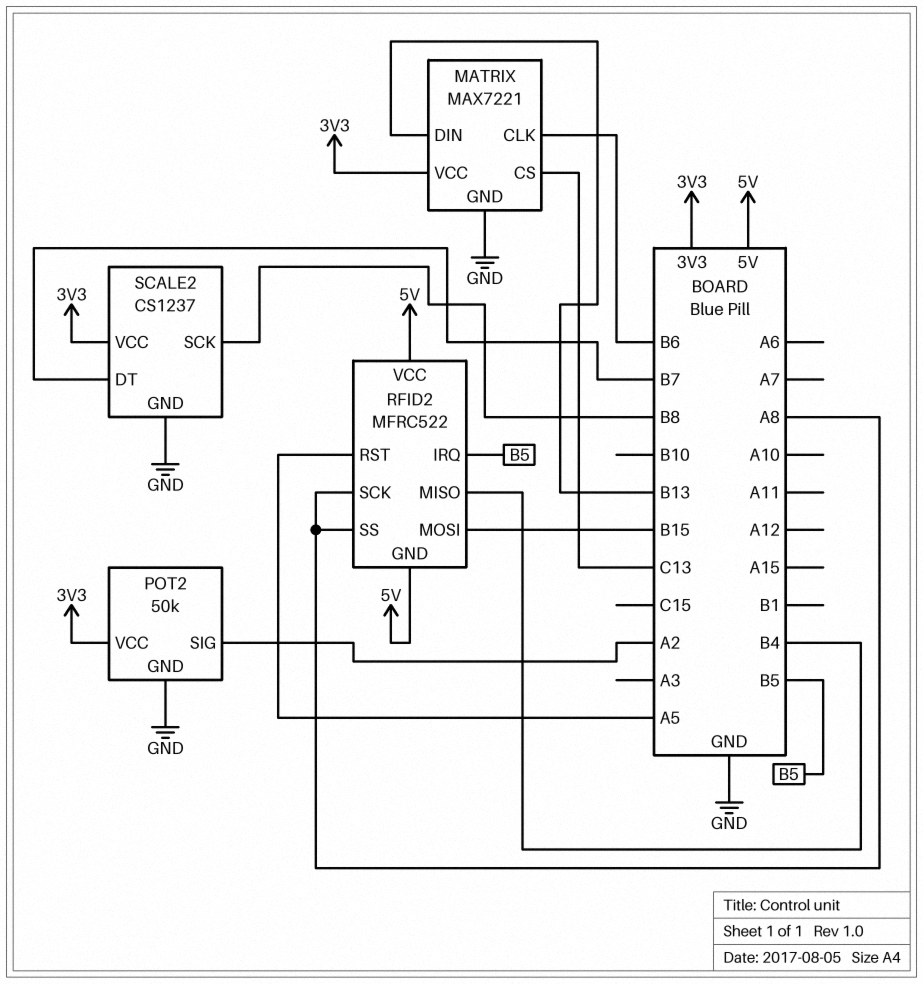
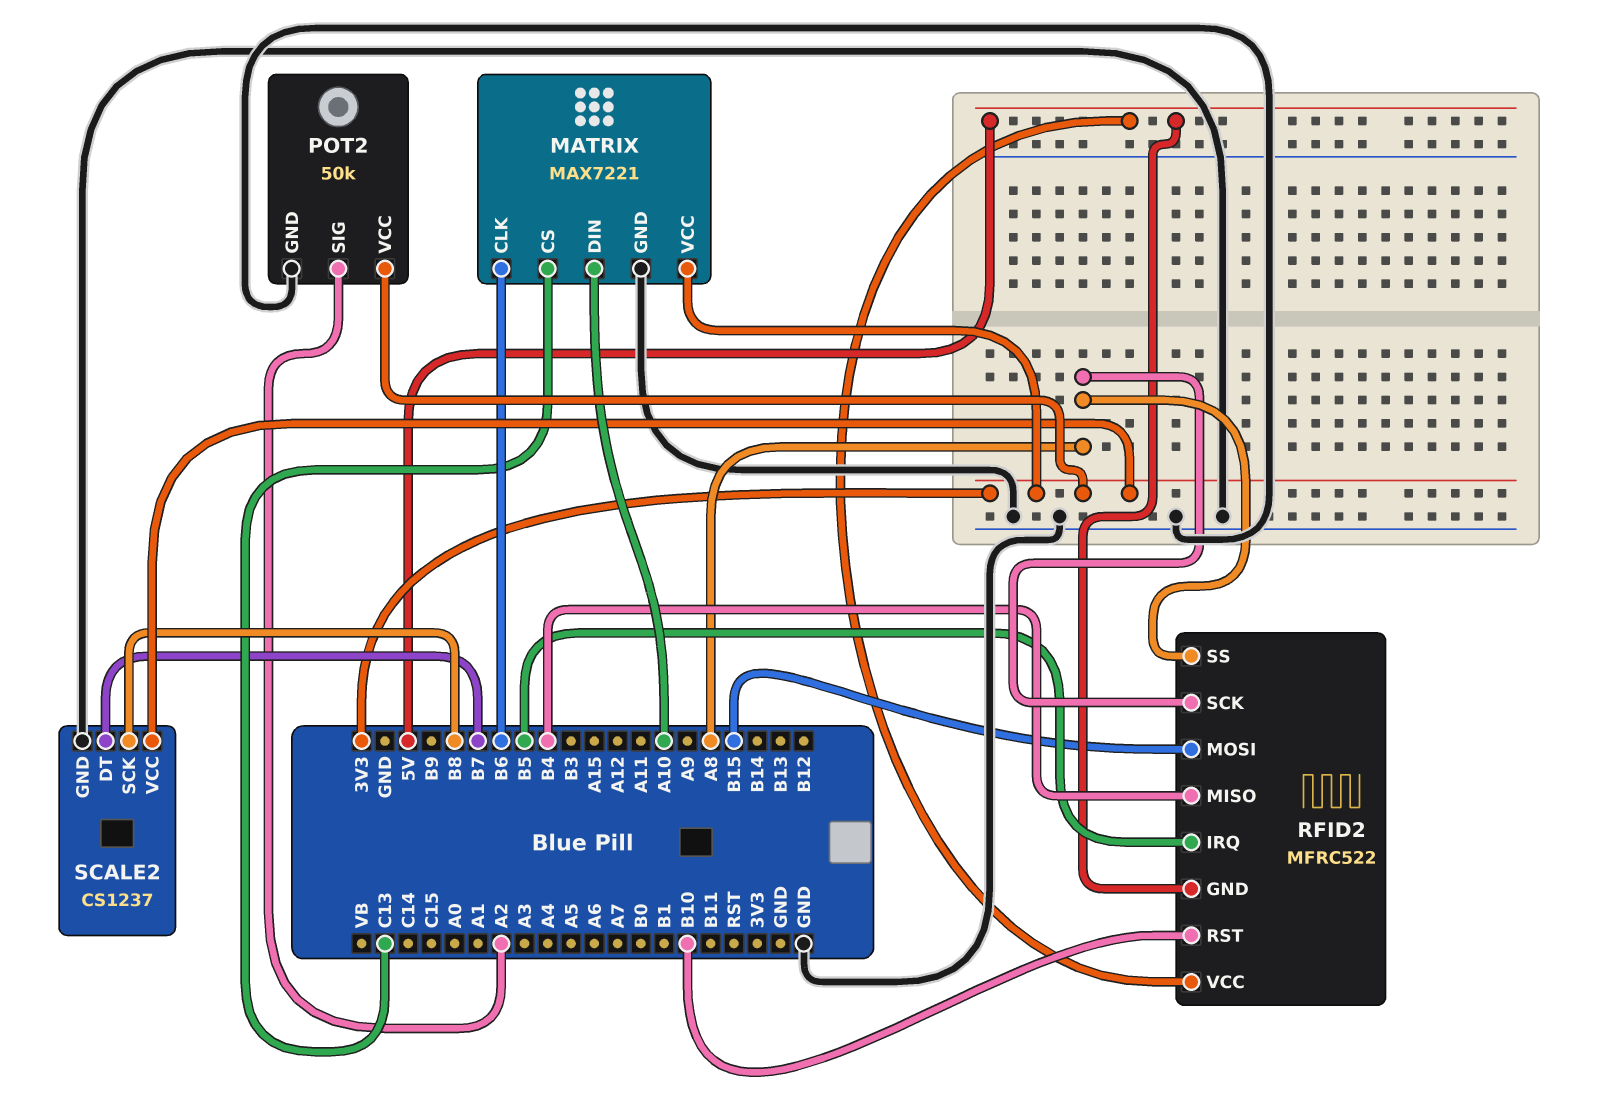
MATRIX pin DIN: B13 -> A10
RFID2 pin RST: A5 -> B10

